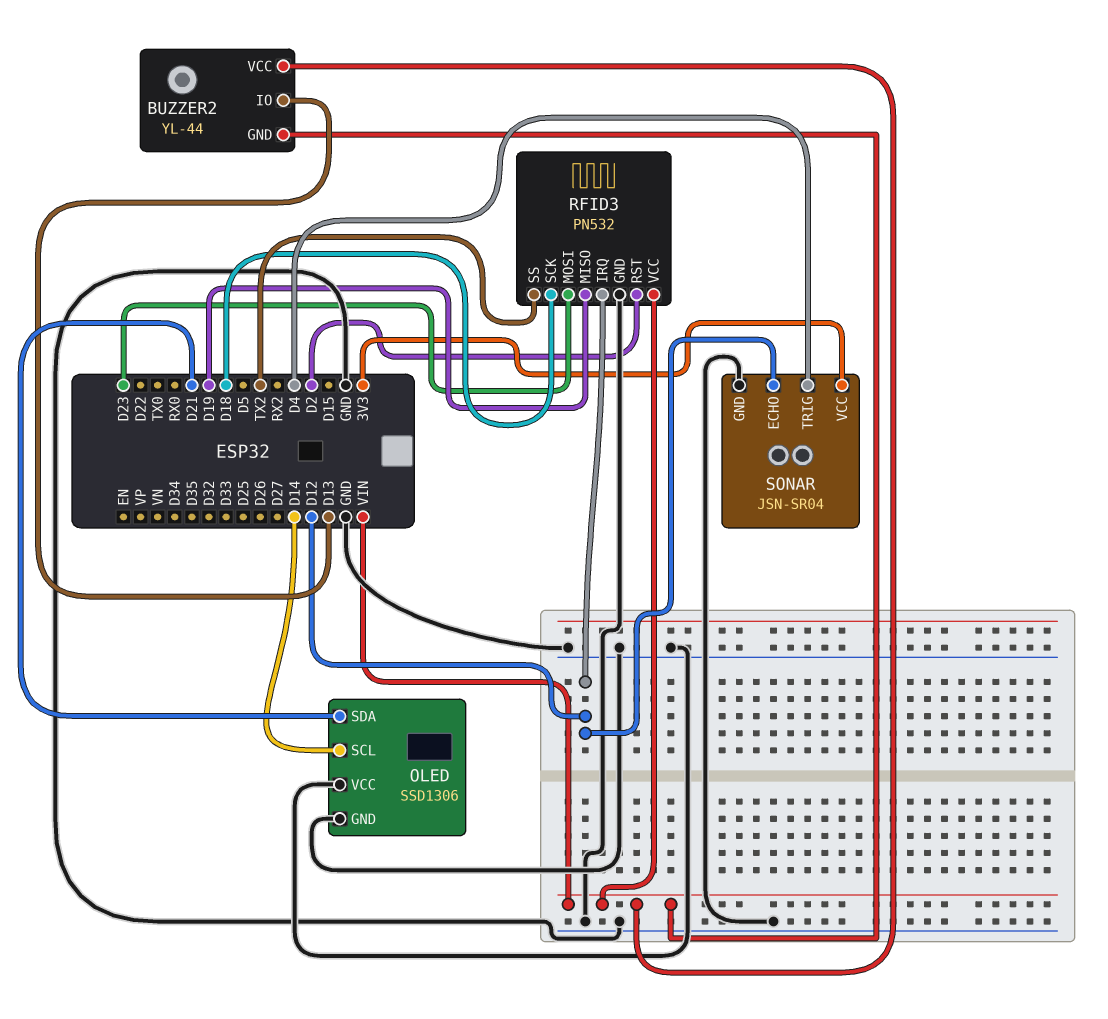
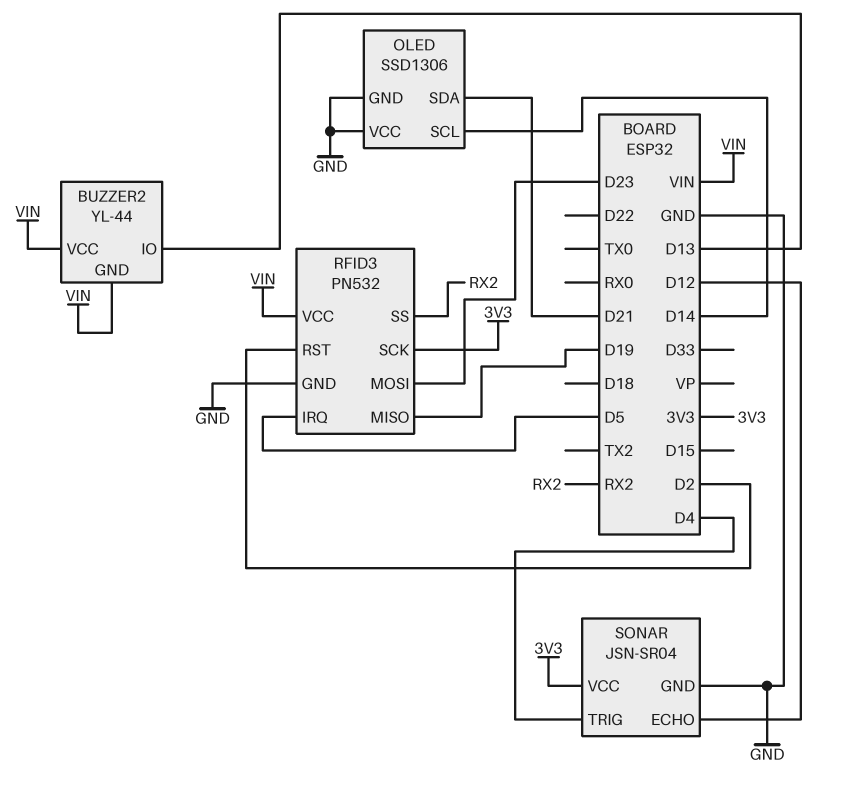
RFID3 pin IRQ: D12 -> D5
RFID3 pin SCK: D18 -> 3V3
RFID3 pin SS: TX2 -> RX2

